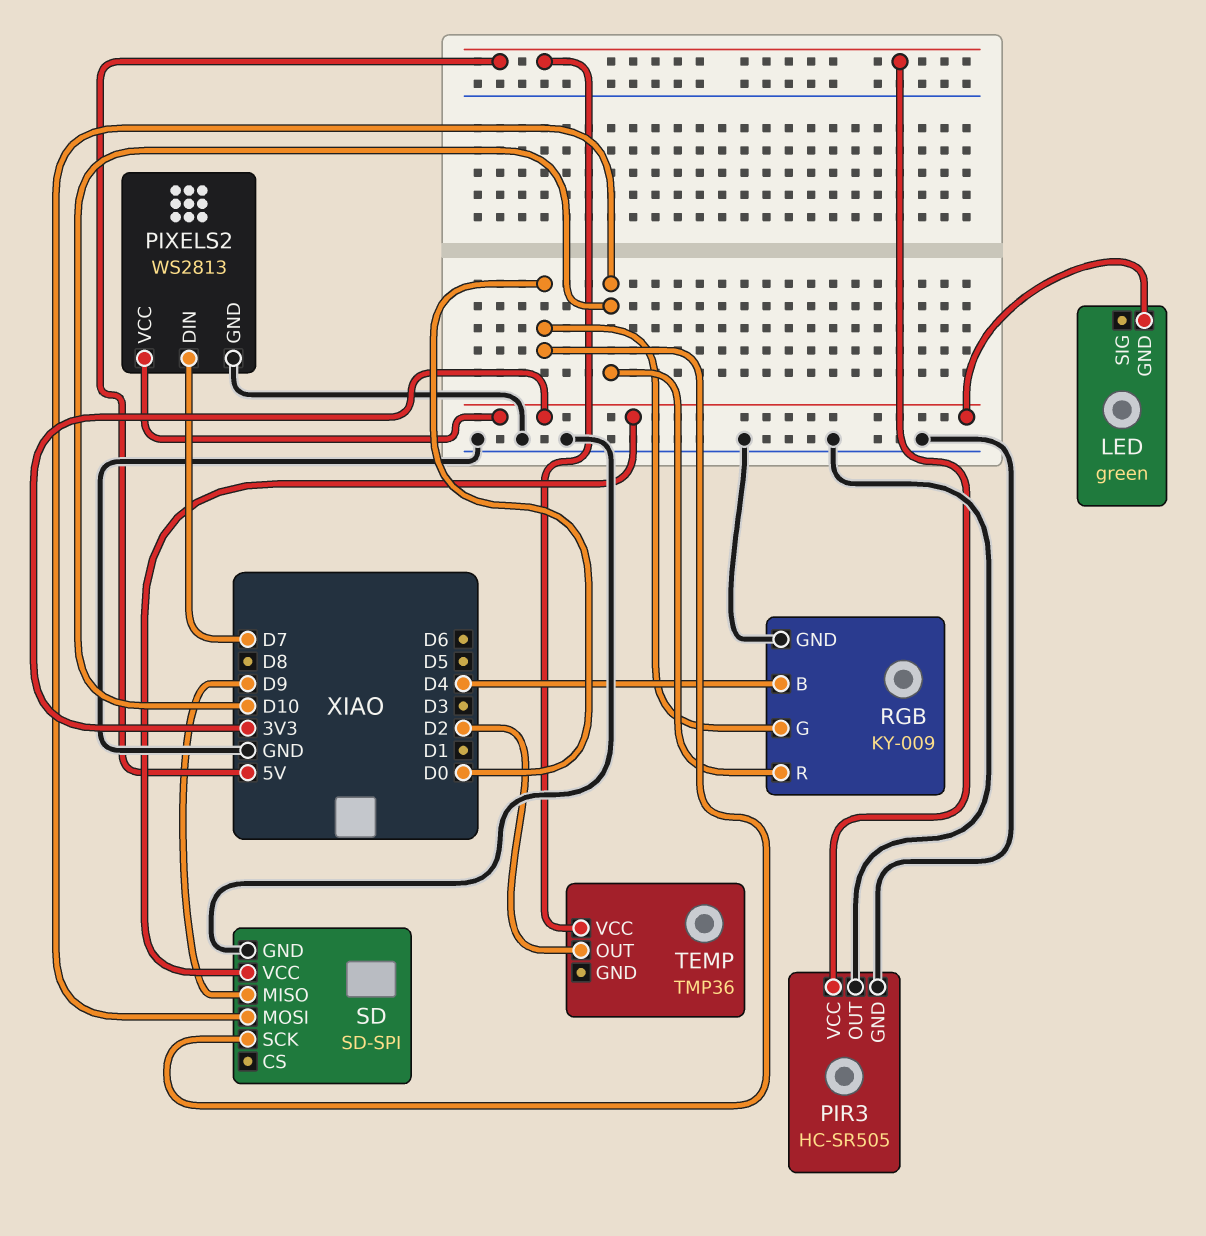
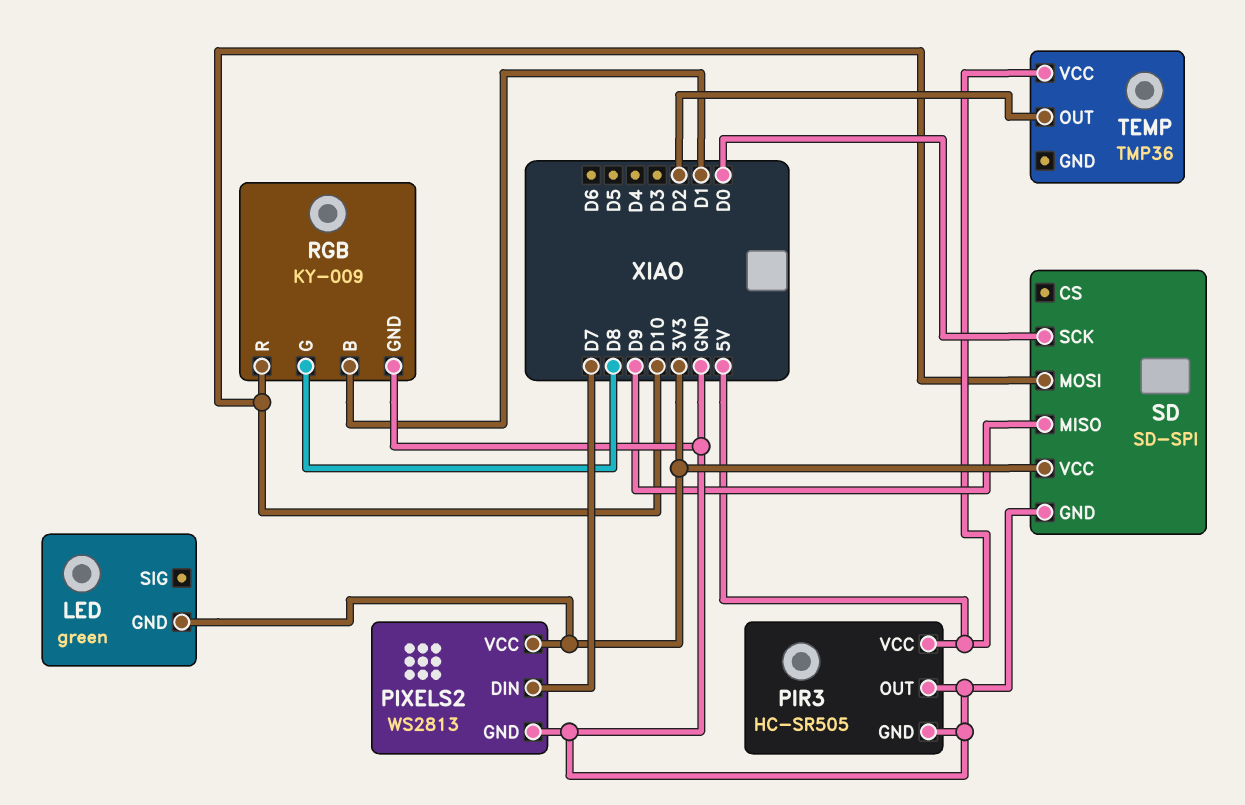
RGB pin B: D4 -> D1
RGB pin G: D0 -> D8

